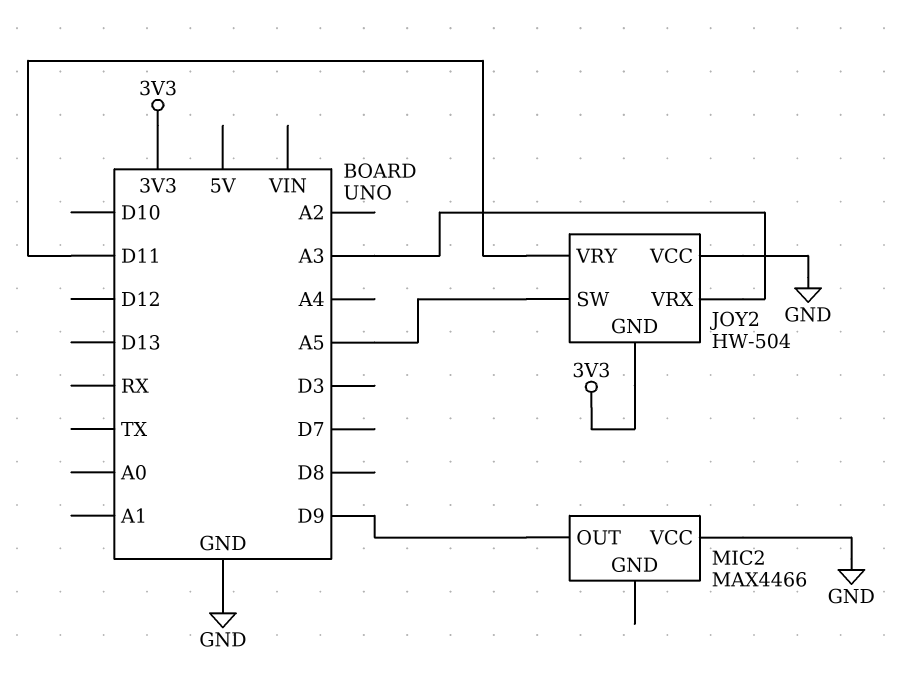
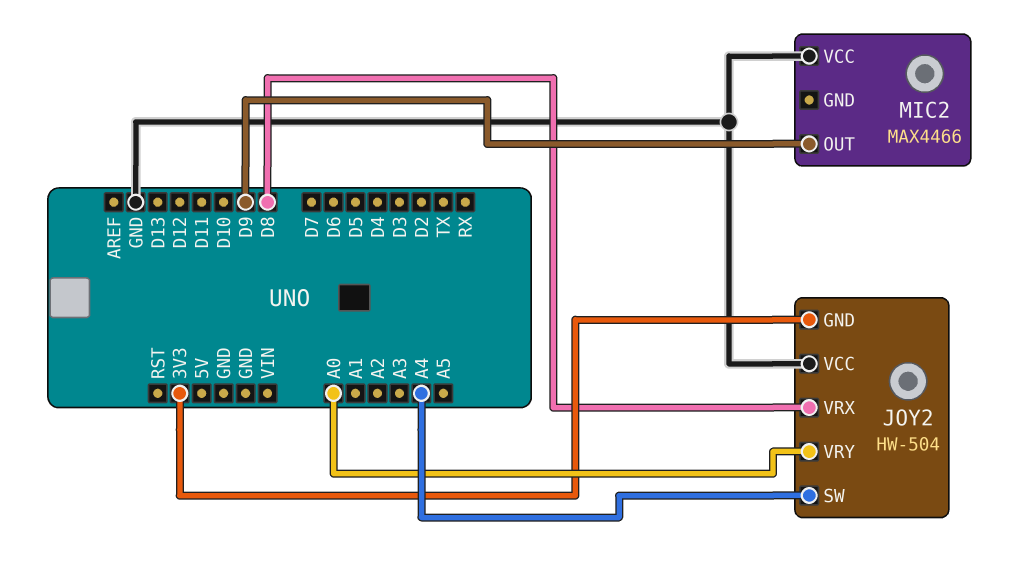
JOY2 pin SW: A5 -> A4
JOY2 pin VRX: A3 -> D8
JOY2 pin VRY: D11 -> A0

